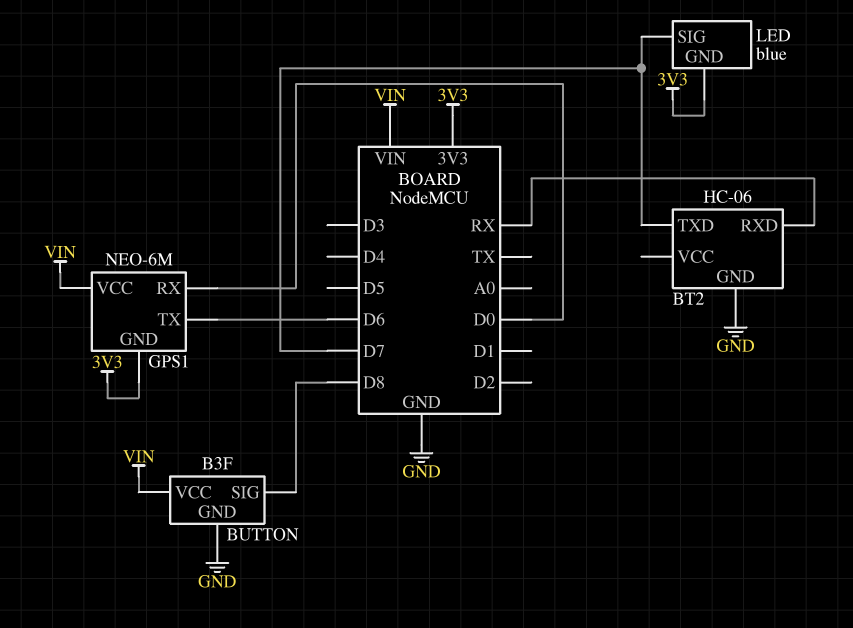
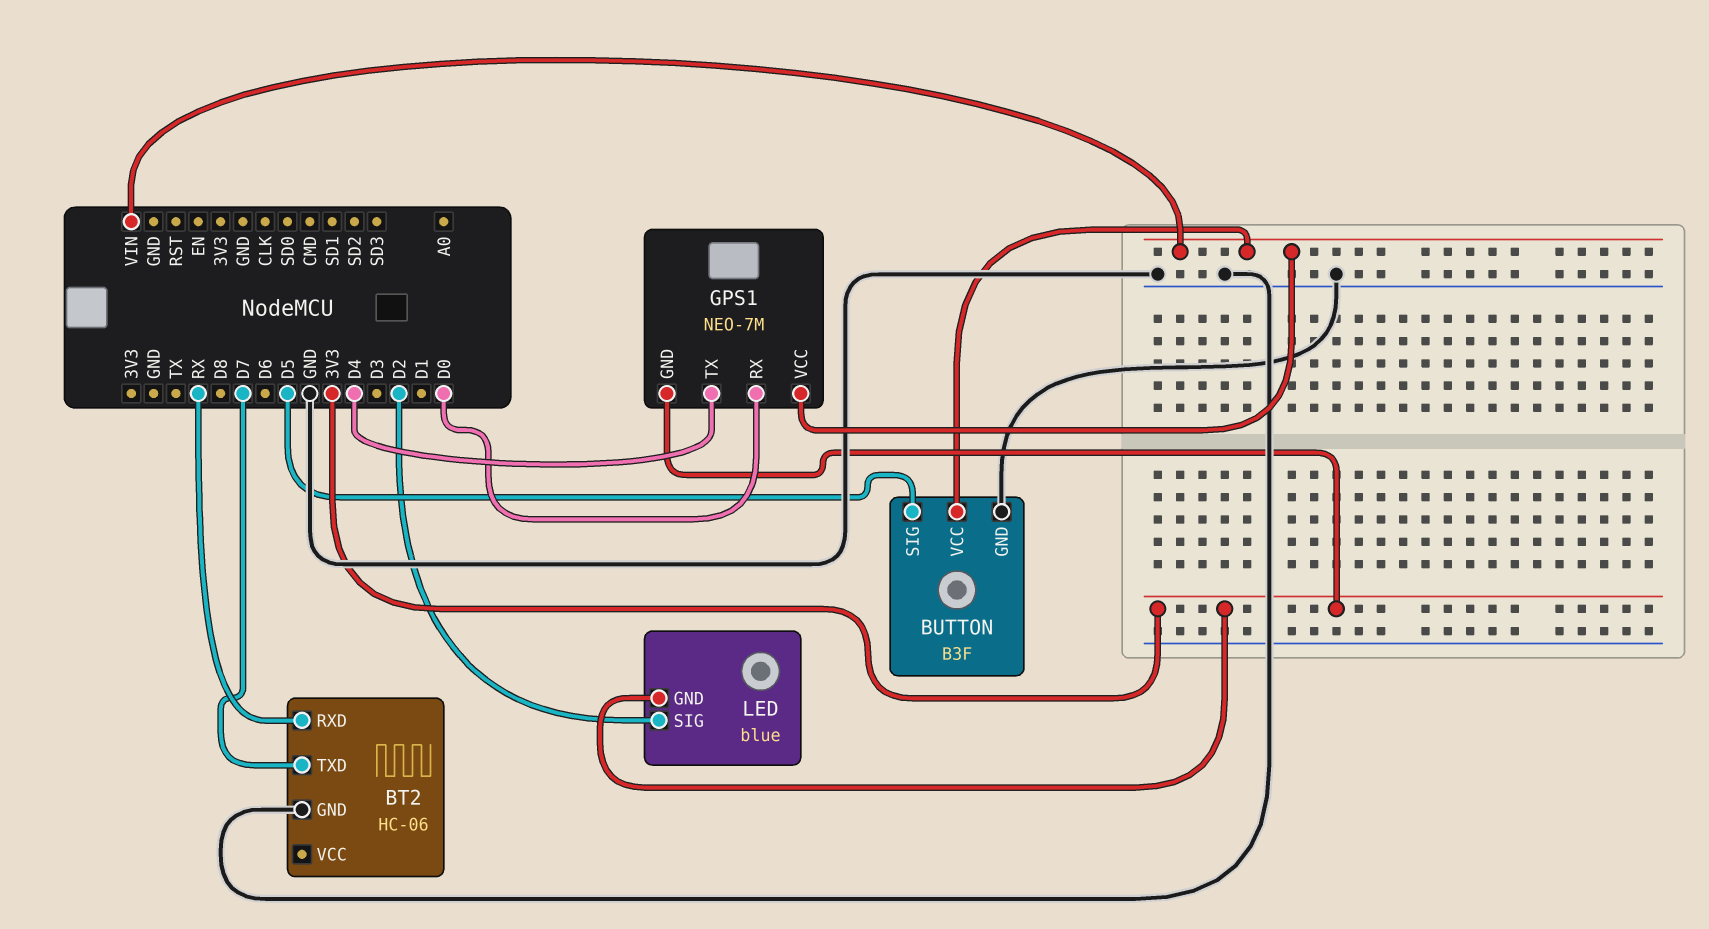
BUTTON pin SIG: D8 -> D5
GPS1: NEO-6M -> NEO-7M
GPS1 pin TX: D6 -> D4
LED pin SIG: D7 -> D2

